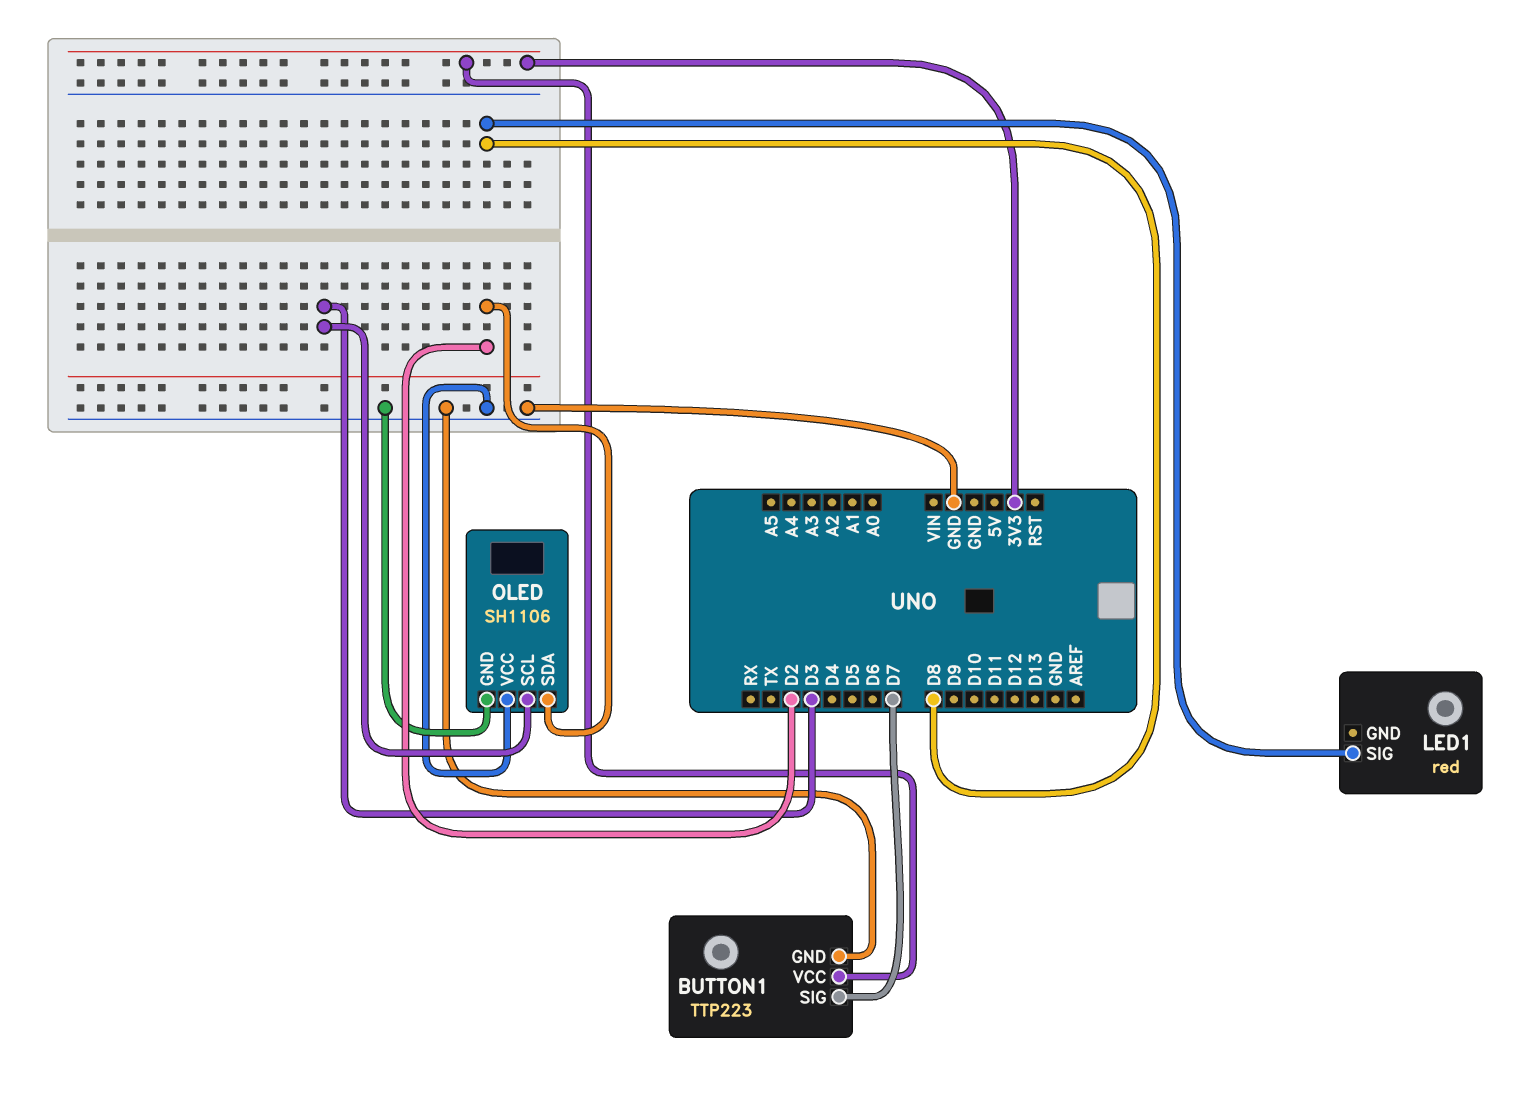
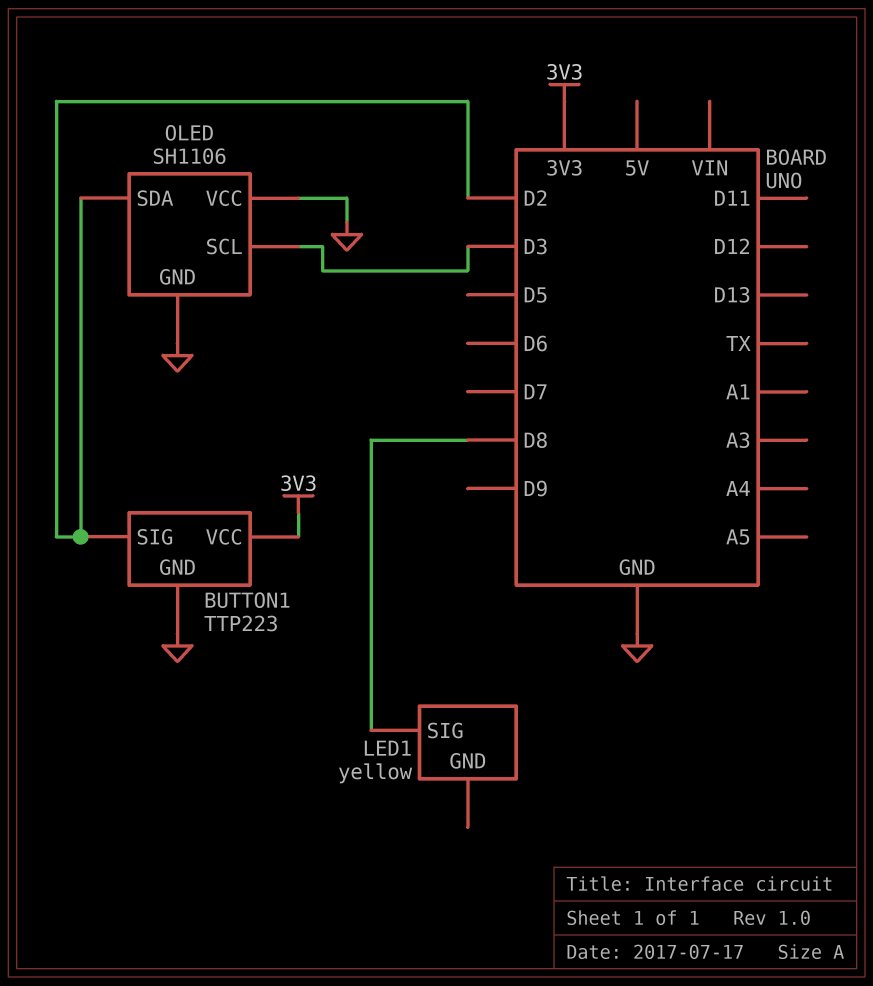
BUTTON1 pin SIG: D7 -> D2
LED1: red -> yellow

